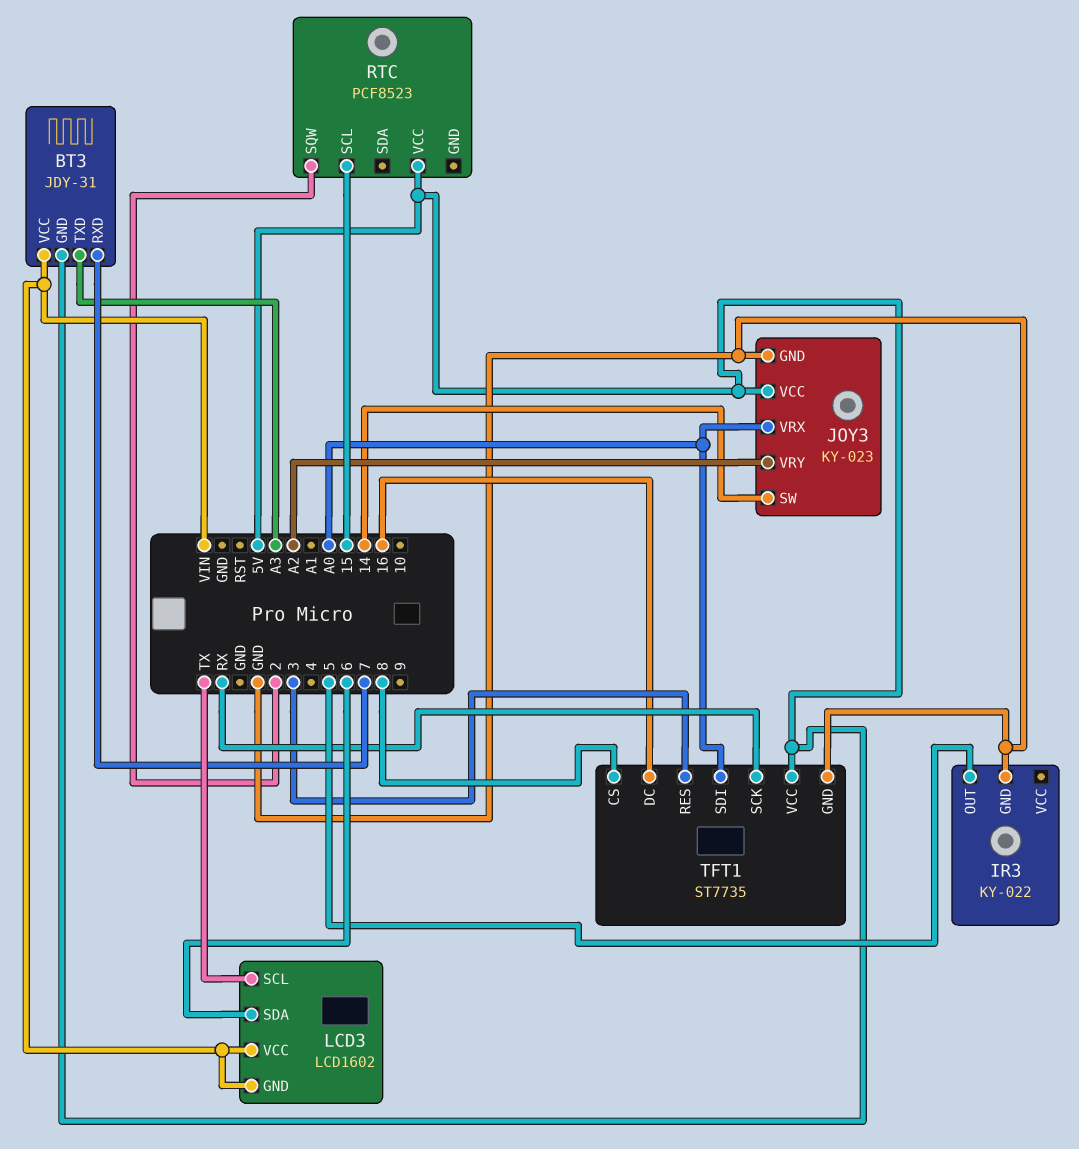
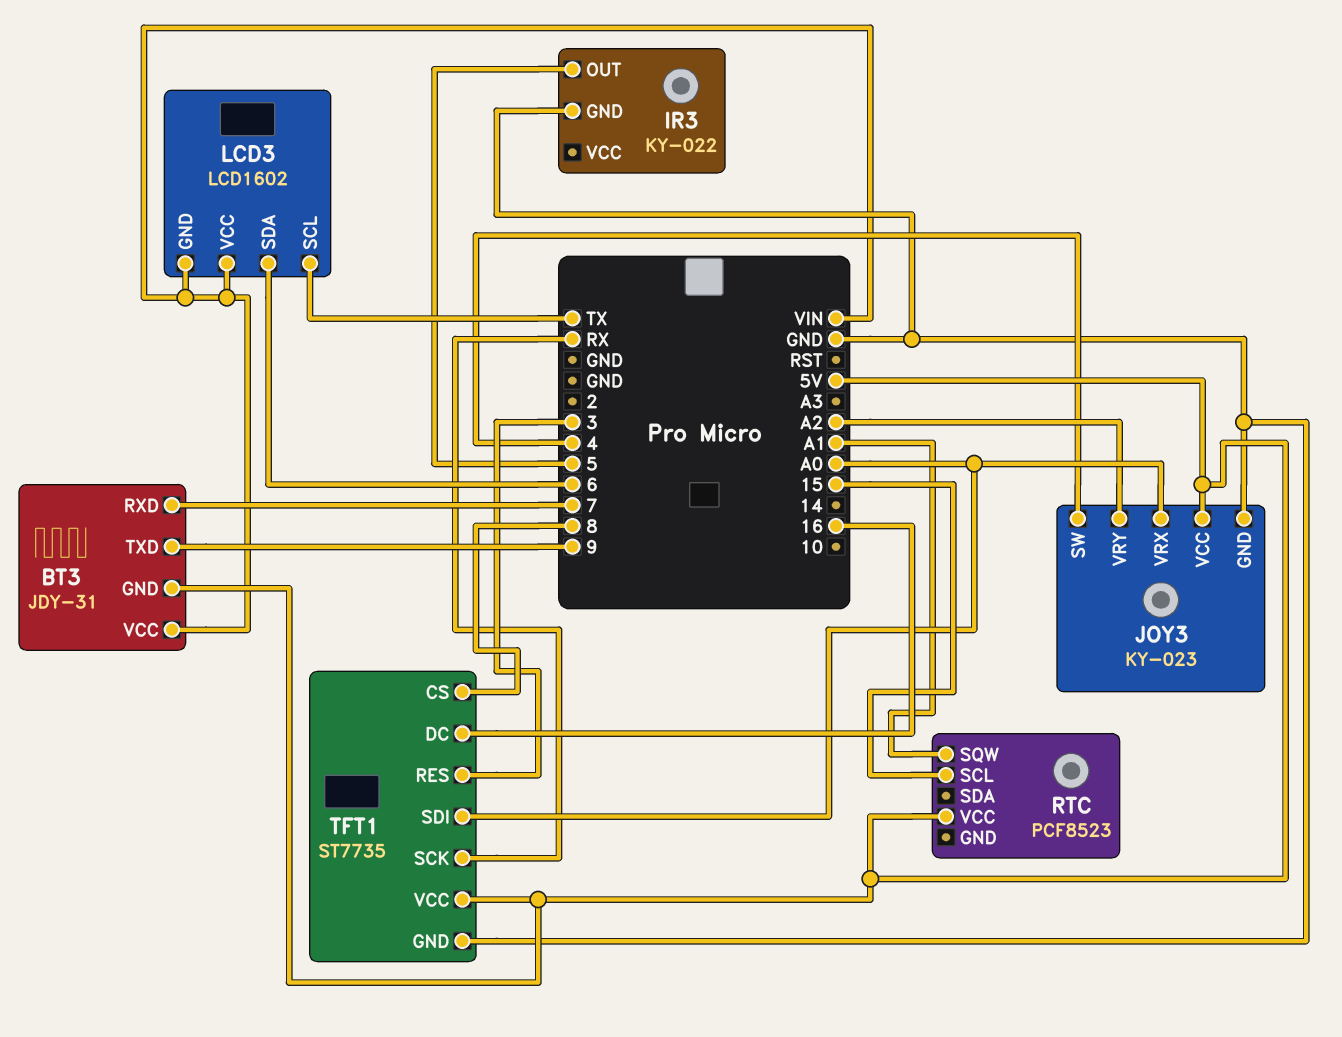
BT3 pin TXD: A3 -> 9
JOY3 pin SW: 14 -> 4
RTC pin SQW: 2 -> A1

